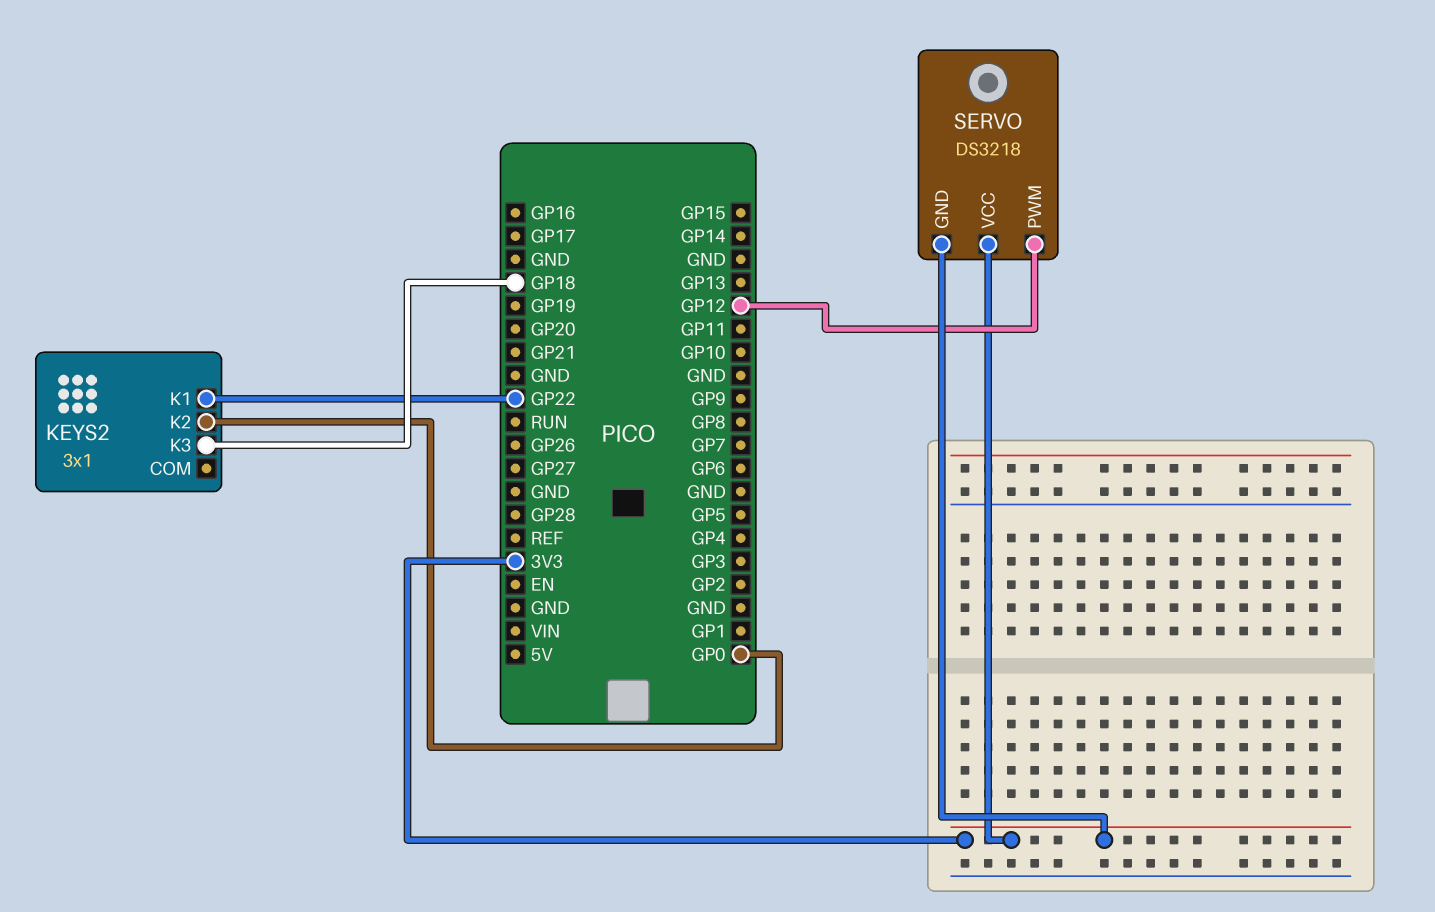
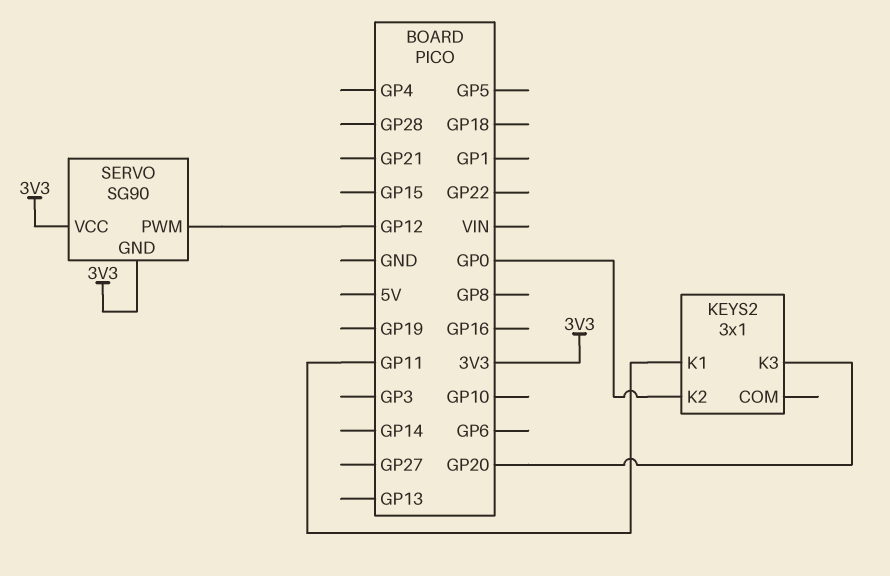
KEYS2 pin K1: GP22 -> GP11
KEYS2 pin K3: GP18 -> GP20
SERVO: DS3218 -> SG90

